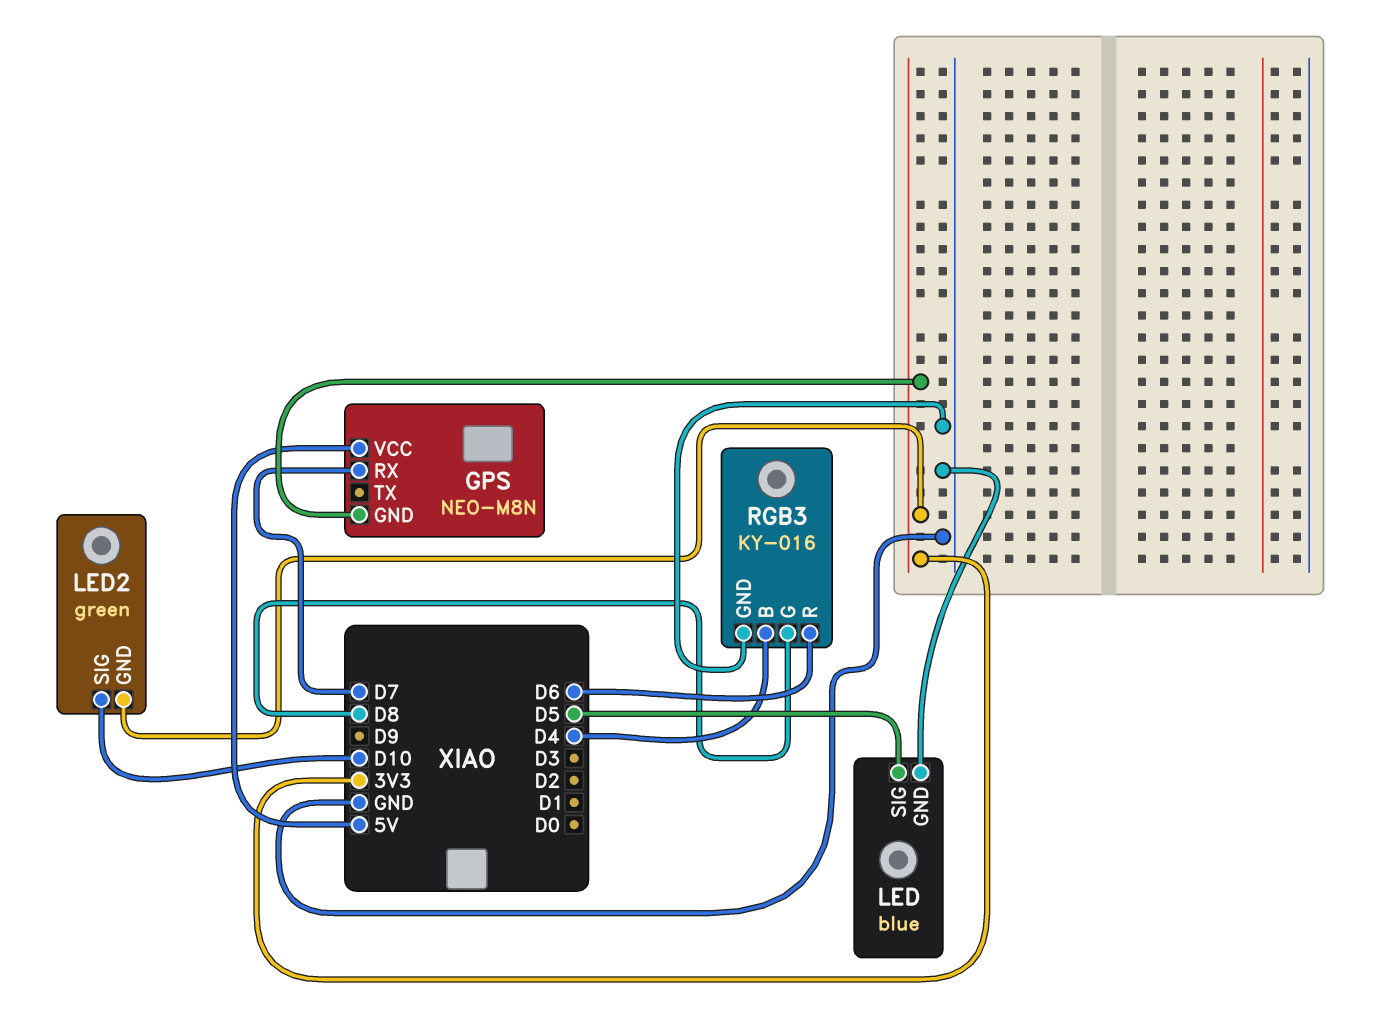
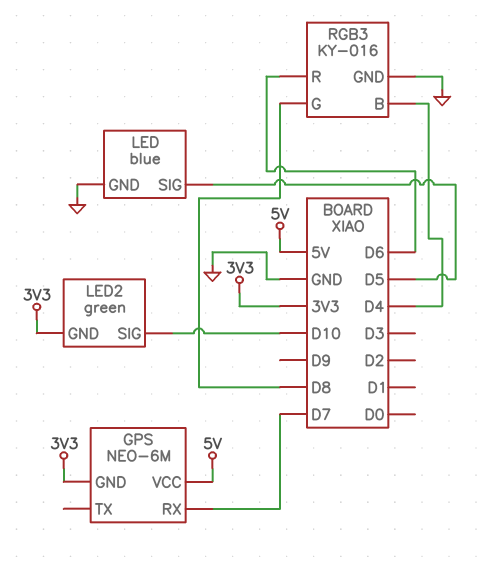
GPS: NEO-M8N -> NEO-6M

